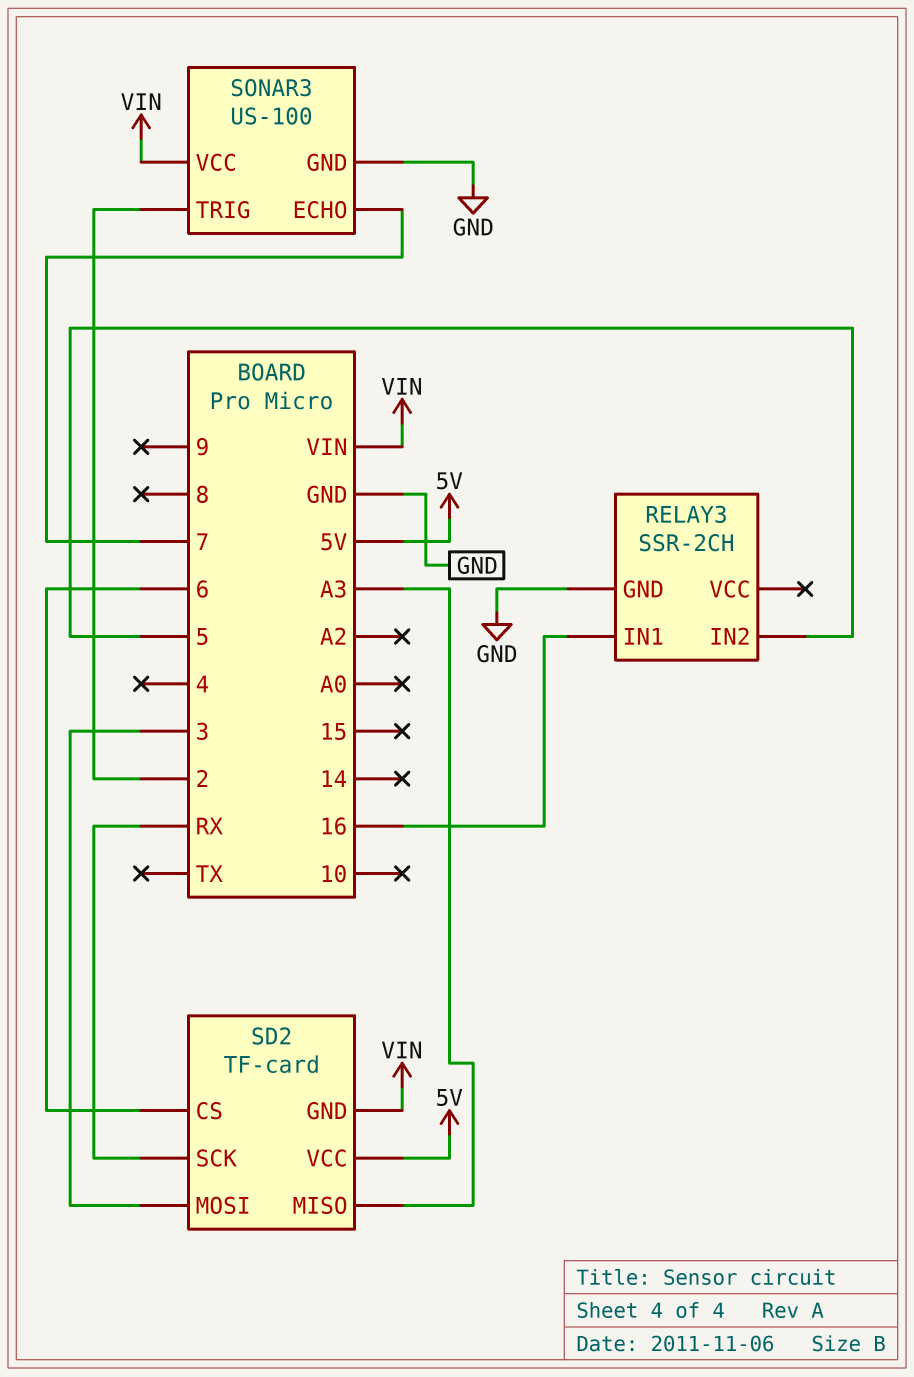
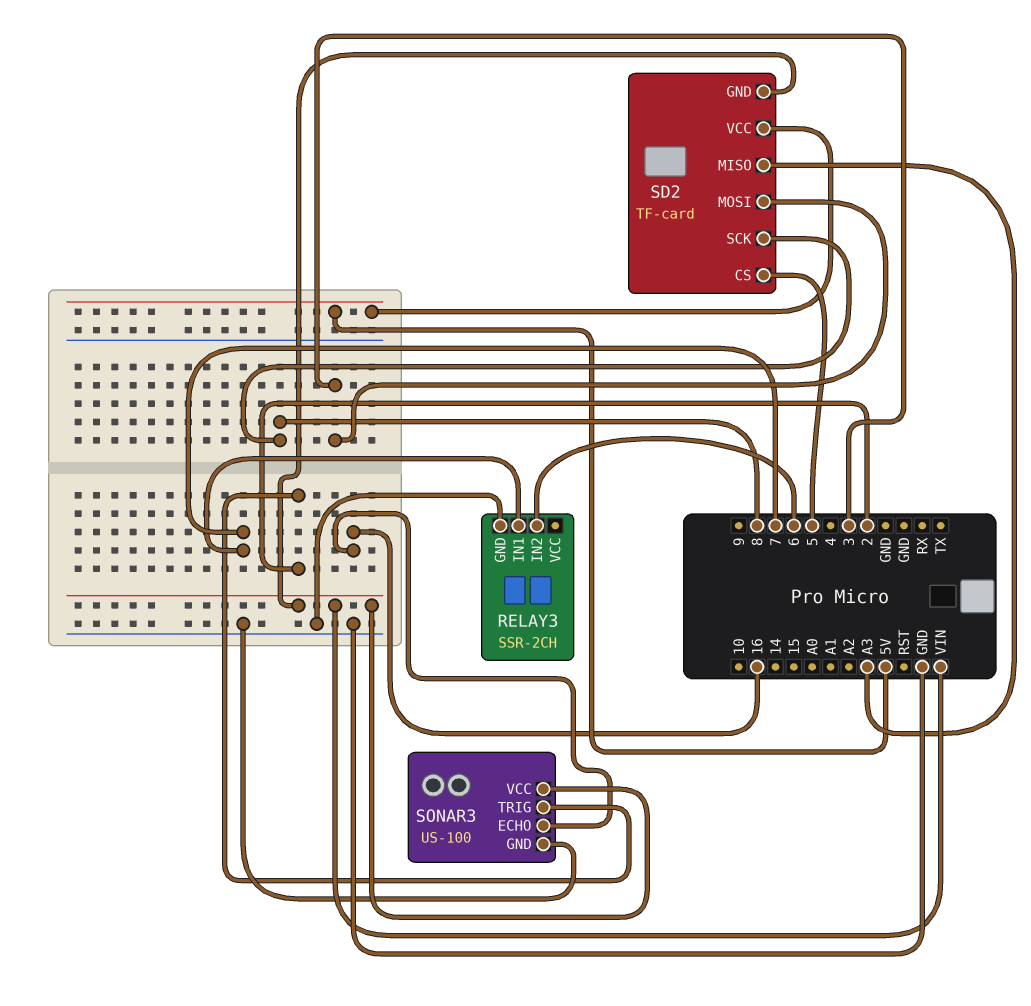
RELAY3 pin IN1: 16 -> 7
RELAY3 pin IN2: 5 -> 6
SD2 pin CS: 6 -> 5
SD2 pin SCK: RX -> 8
SONAR3 pin ECHO: 7 -> 16

